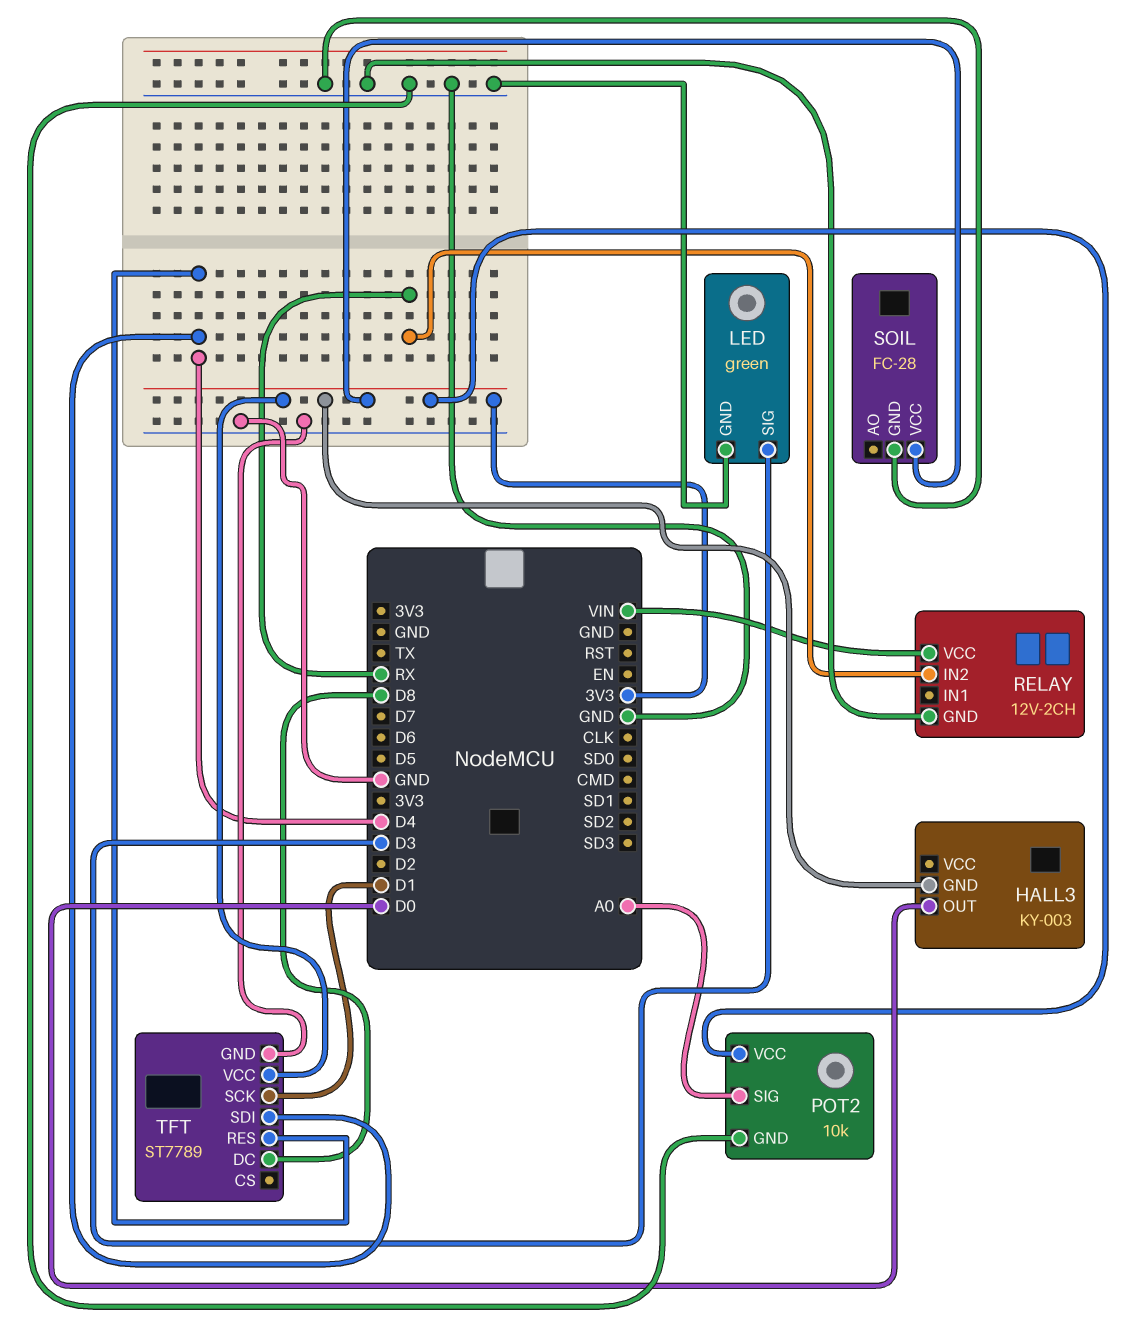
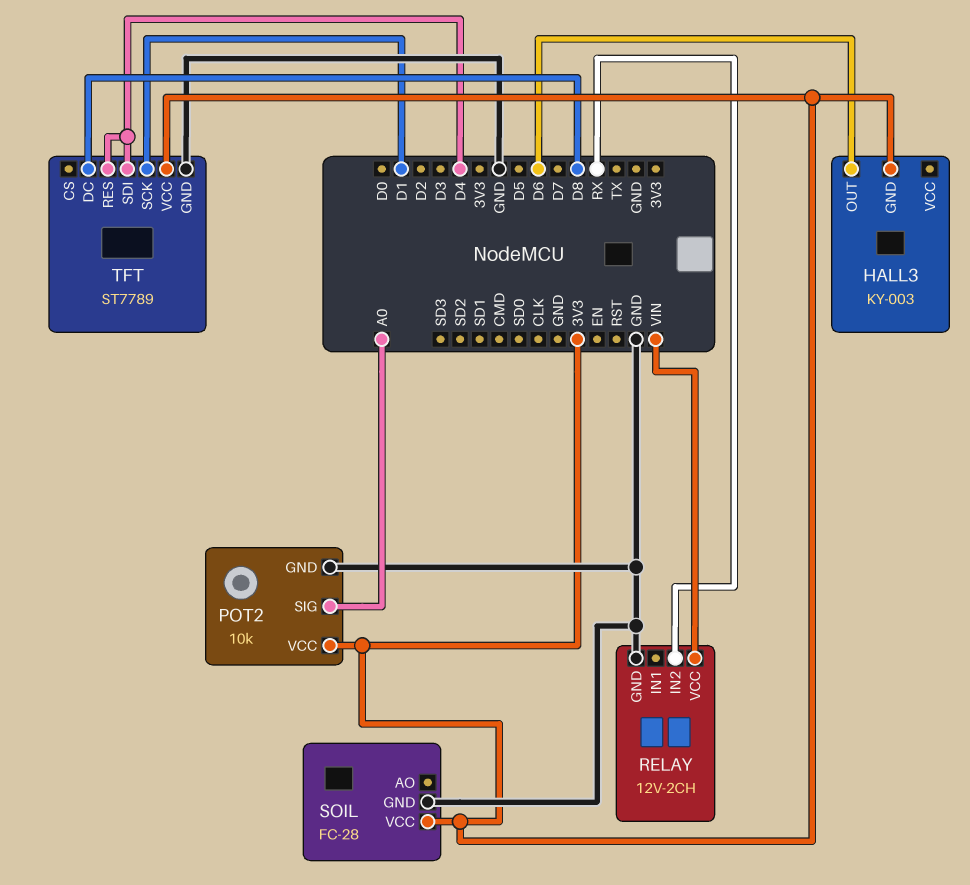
HALL3 pin OUT: D0 -> D6
LED: green -> none
LED pin GND: GND -> none
LED pin SIG: D3 -> none

